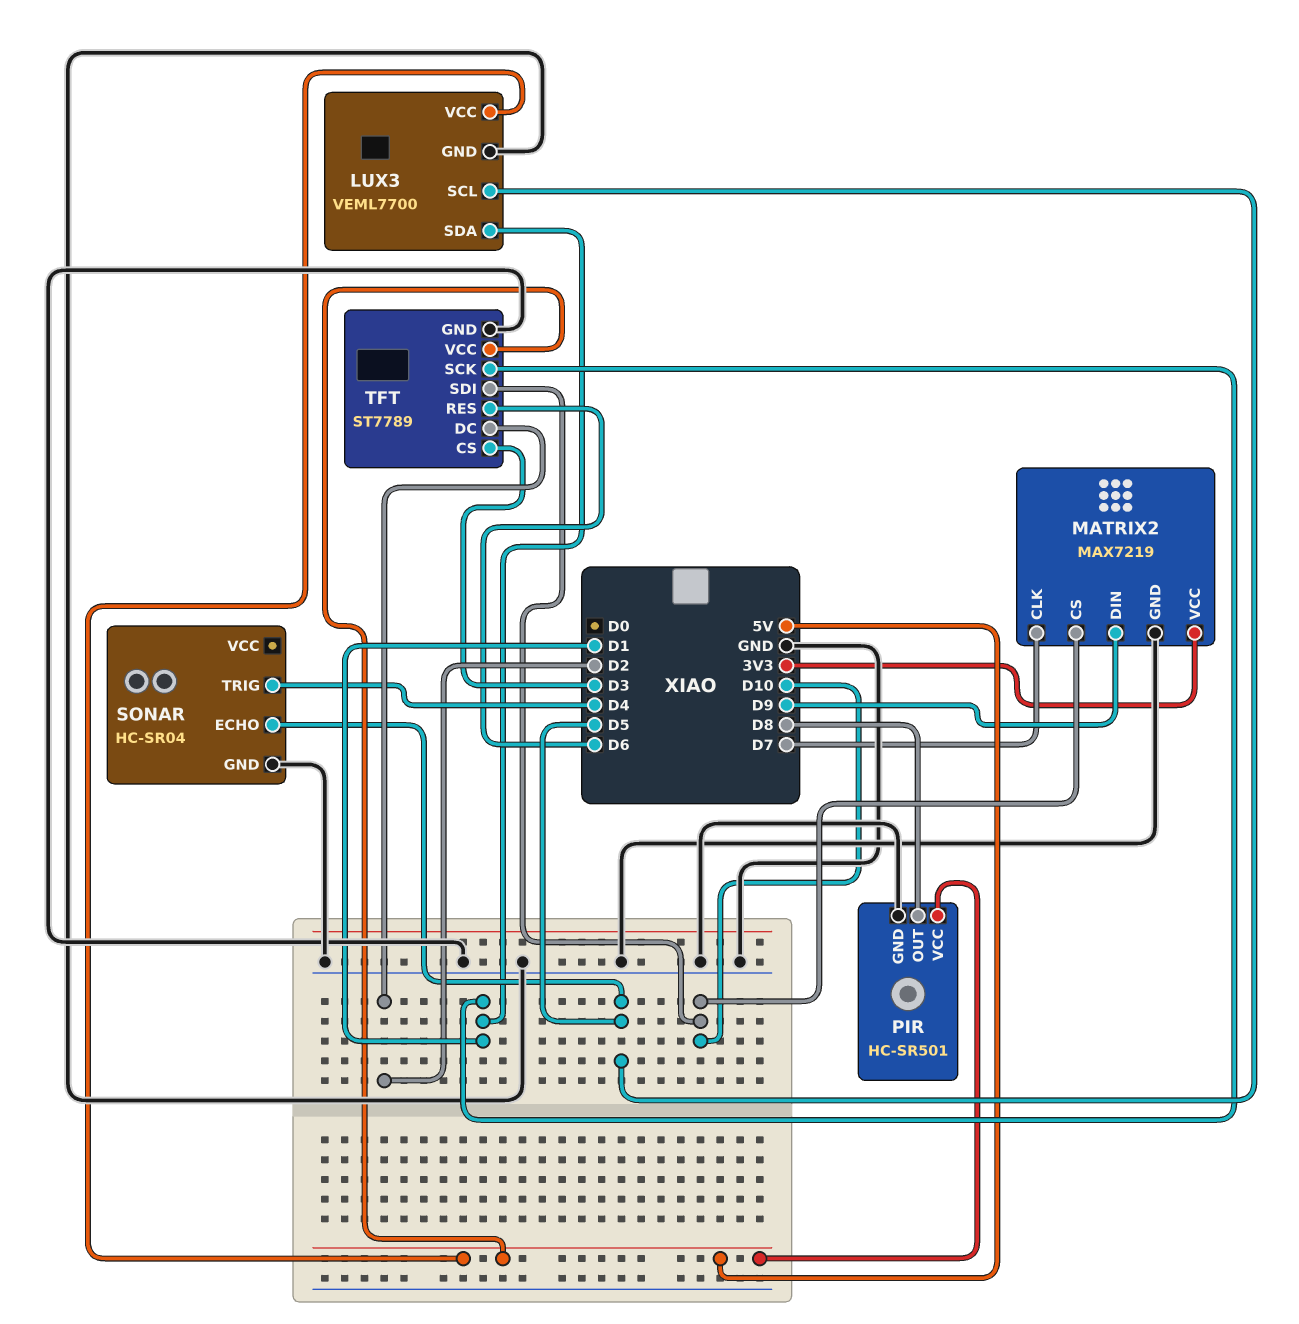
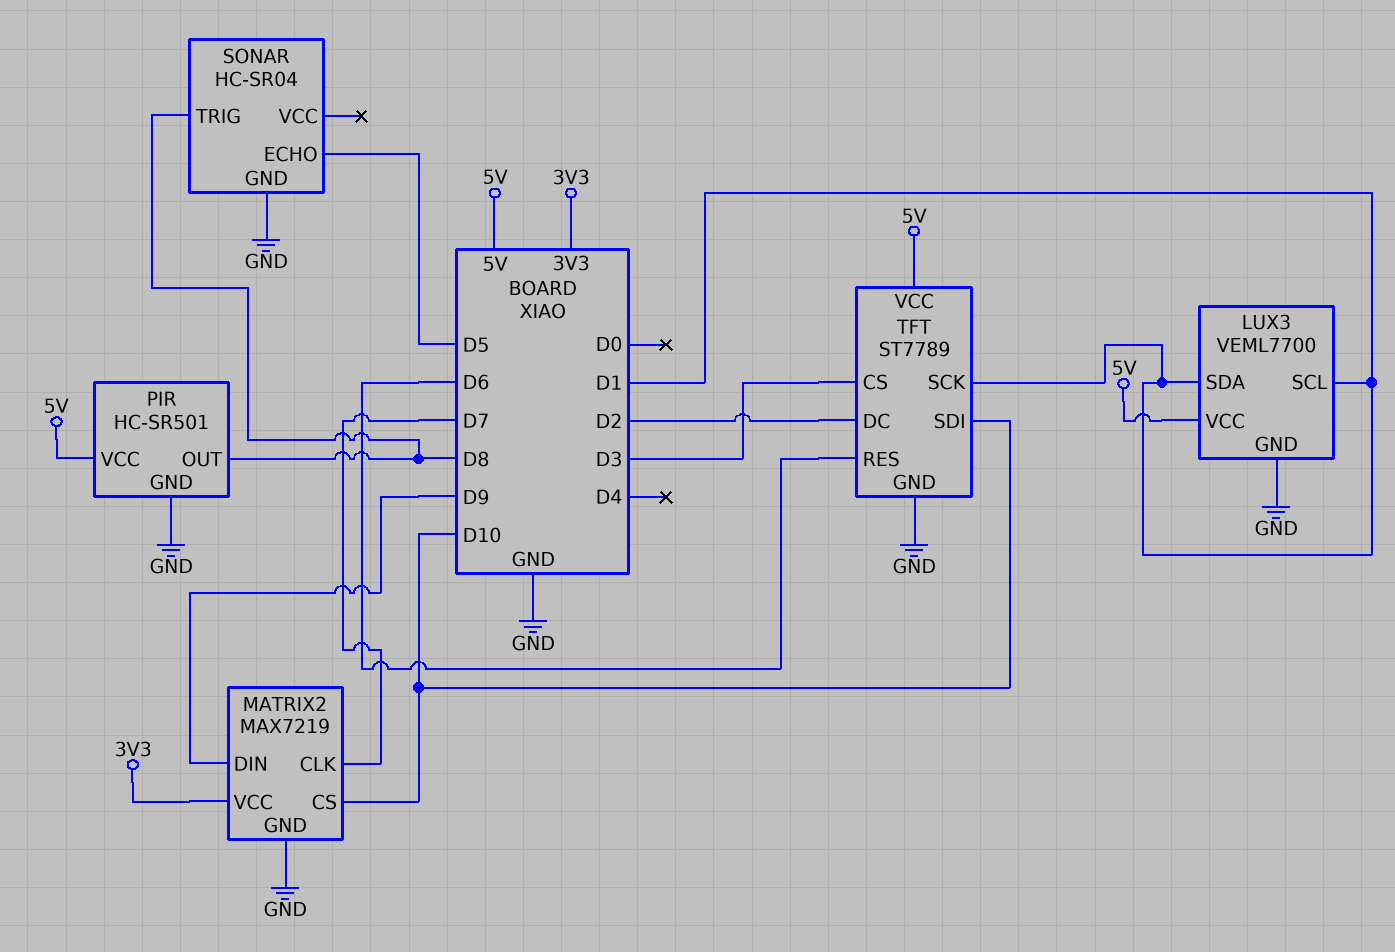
LUX3 pin SCL: D5 -> D1
SONAR pin TRIG: D4 -> D8

